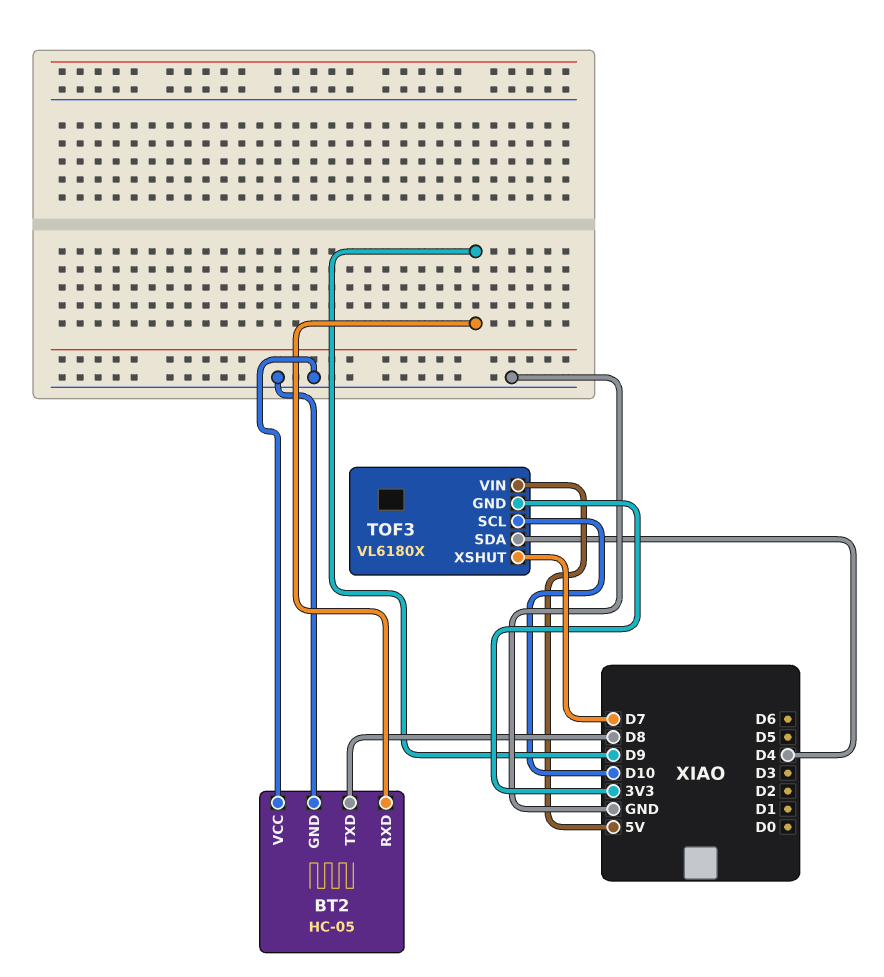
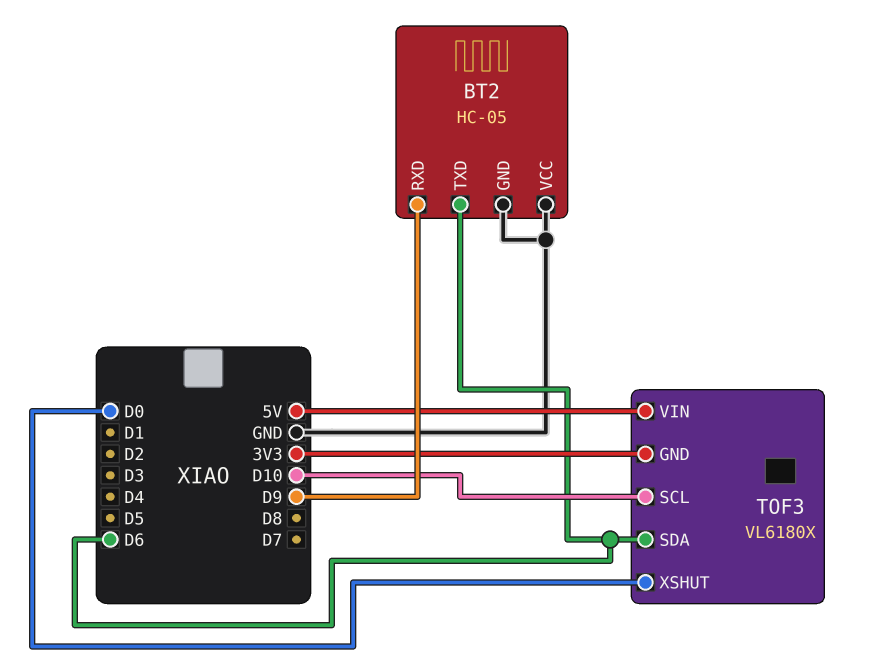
BT2 pin TXD: D8 -> D6
TOF3 pin SDA: D4 -> D6
TOF3 pin XSHUT: D7 -> D0

